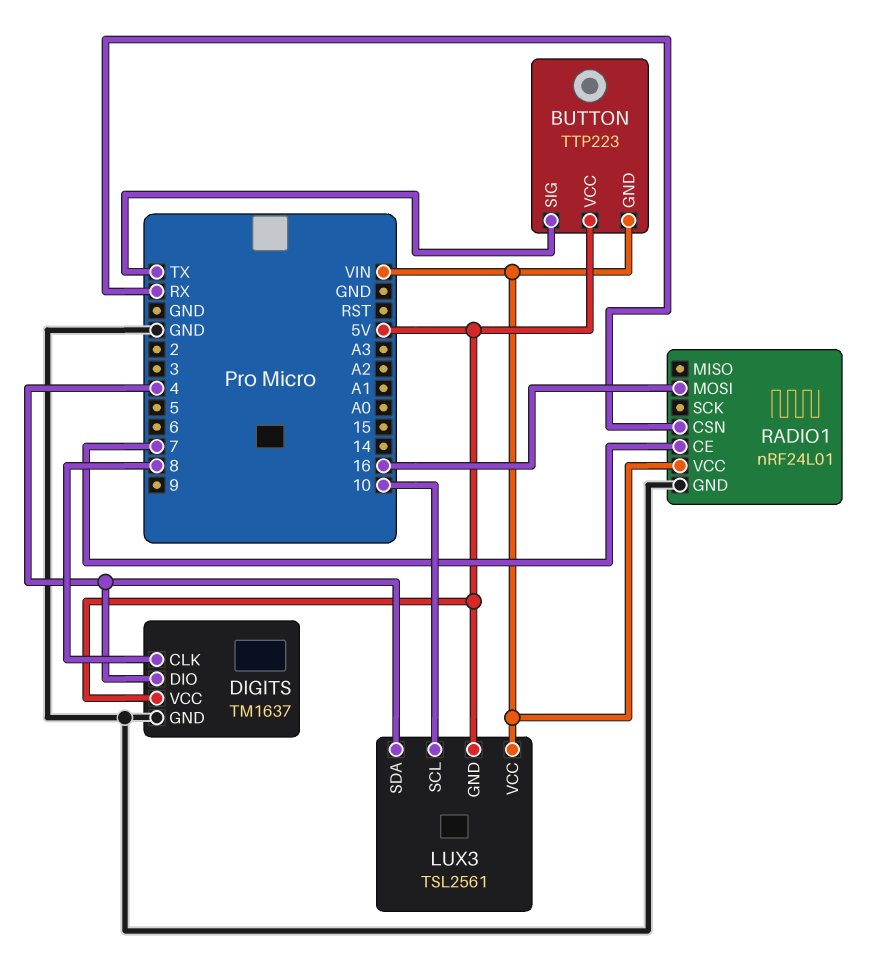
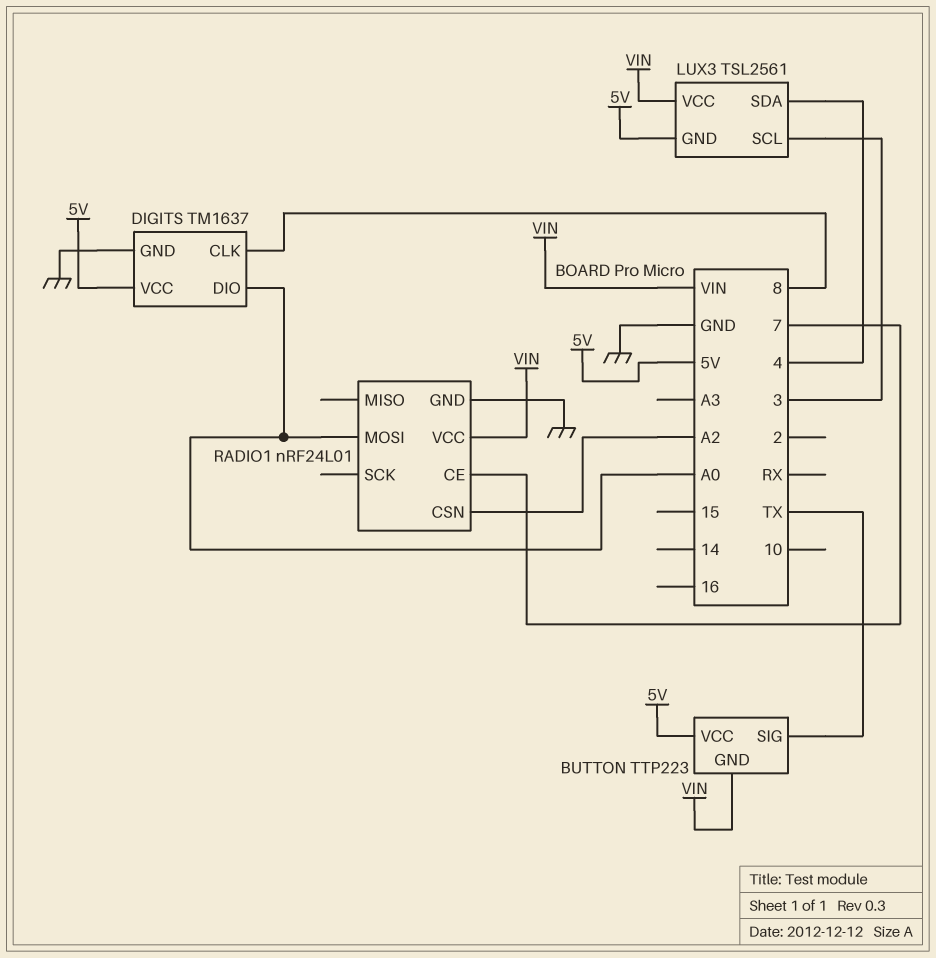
DIGITS pin DIO: 4 -> A0
LUX3 pin SCL: 10 -> 3
RADIO1 pin CSN: RX -> A2
RADIO1 pin MOSI: 16 -> A0

